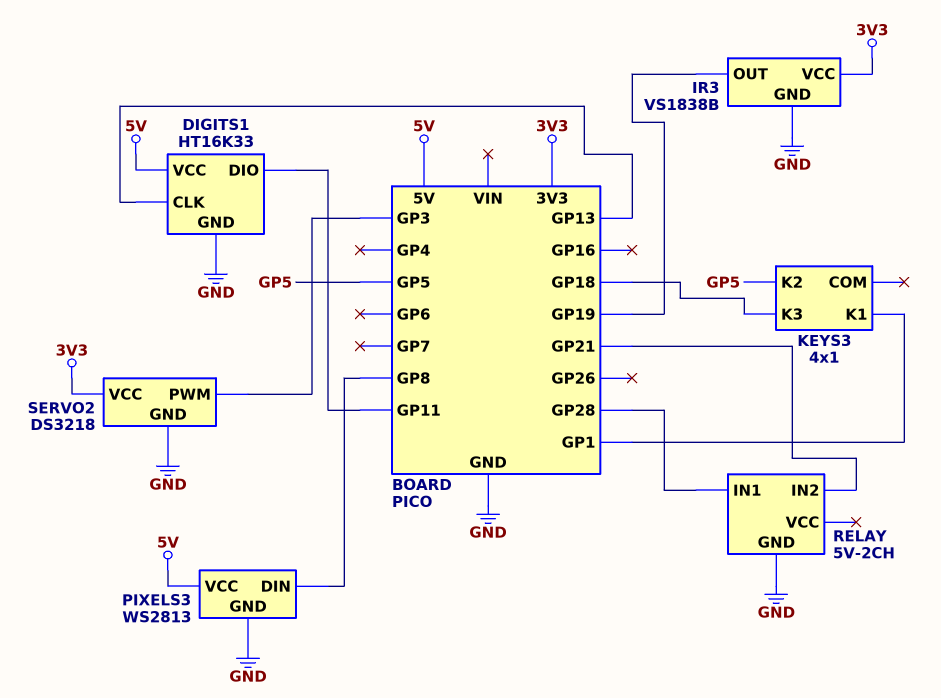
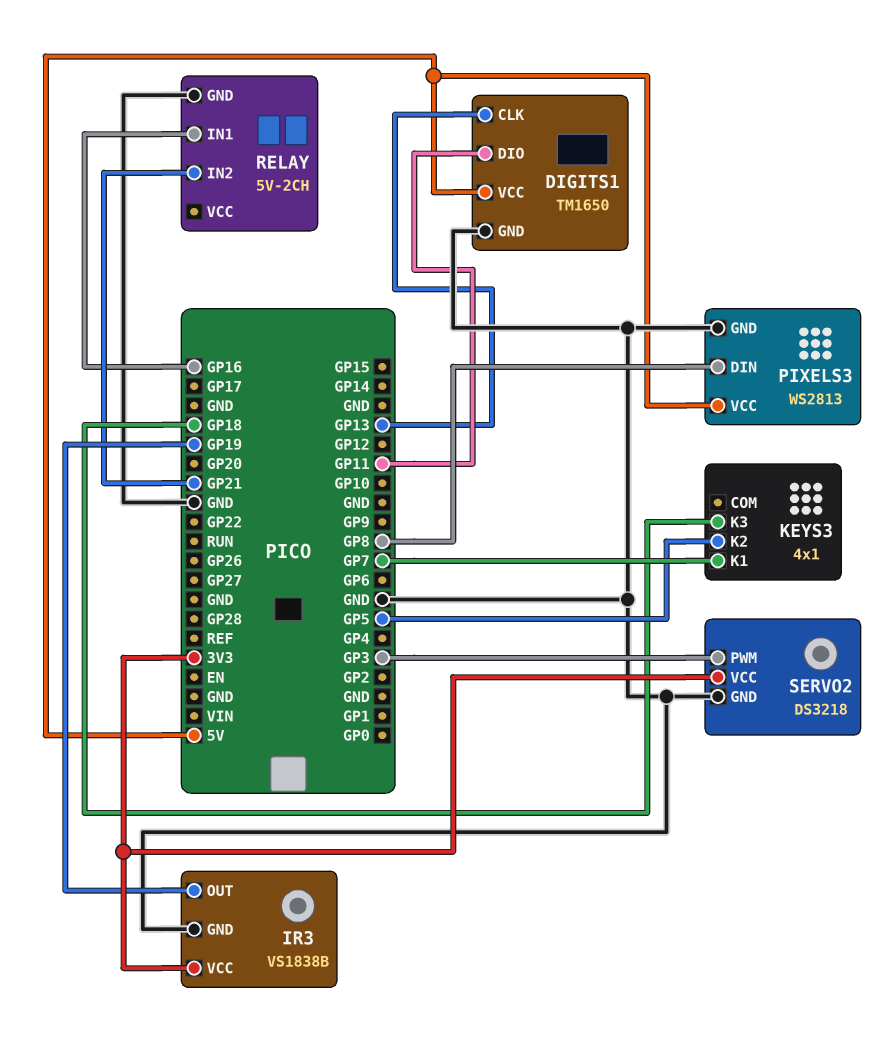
DIGITS1: HT16K33 -> TM1650
KEYS3 pin K1: GP1 -> GP7
RELAY pin IN1: GP28 -> GP16

